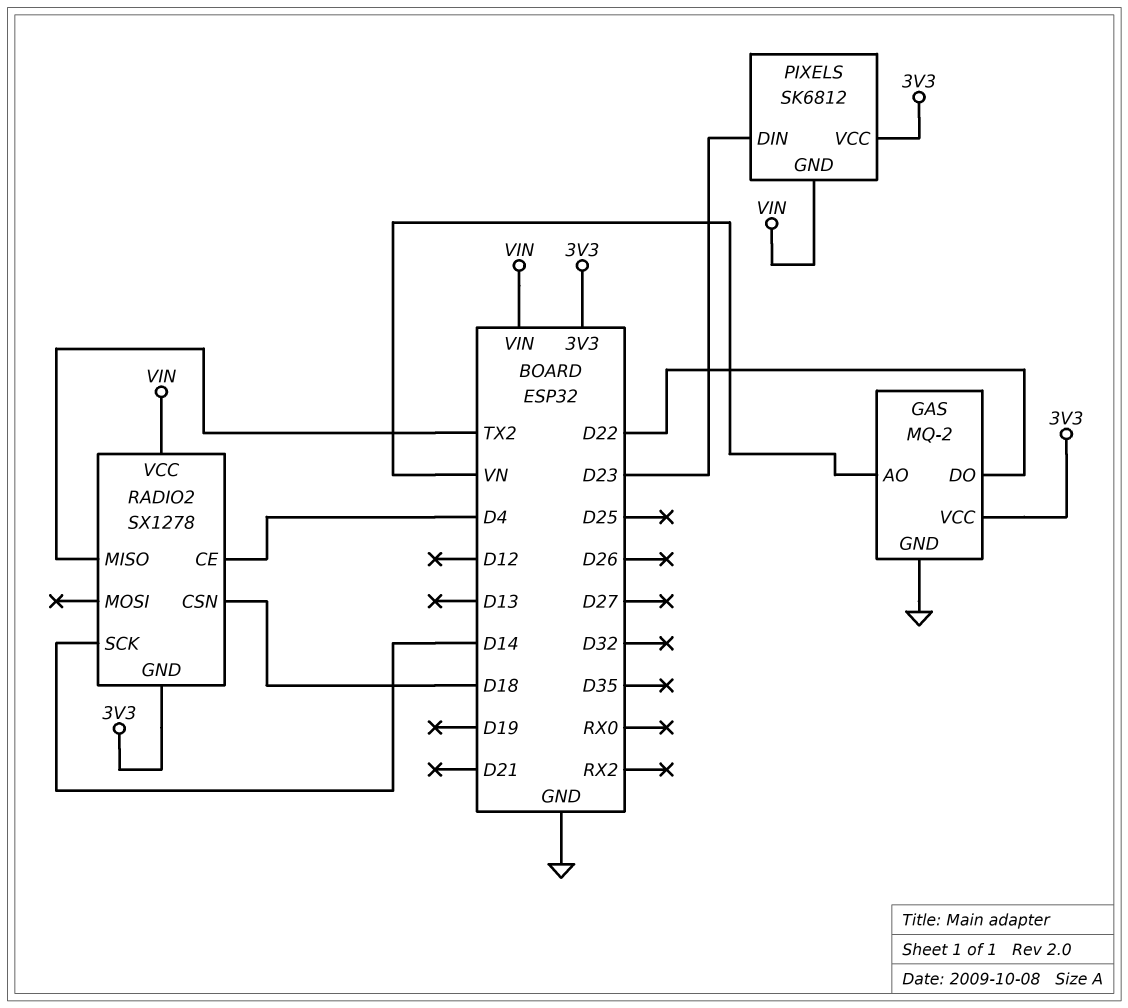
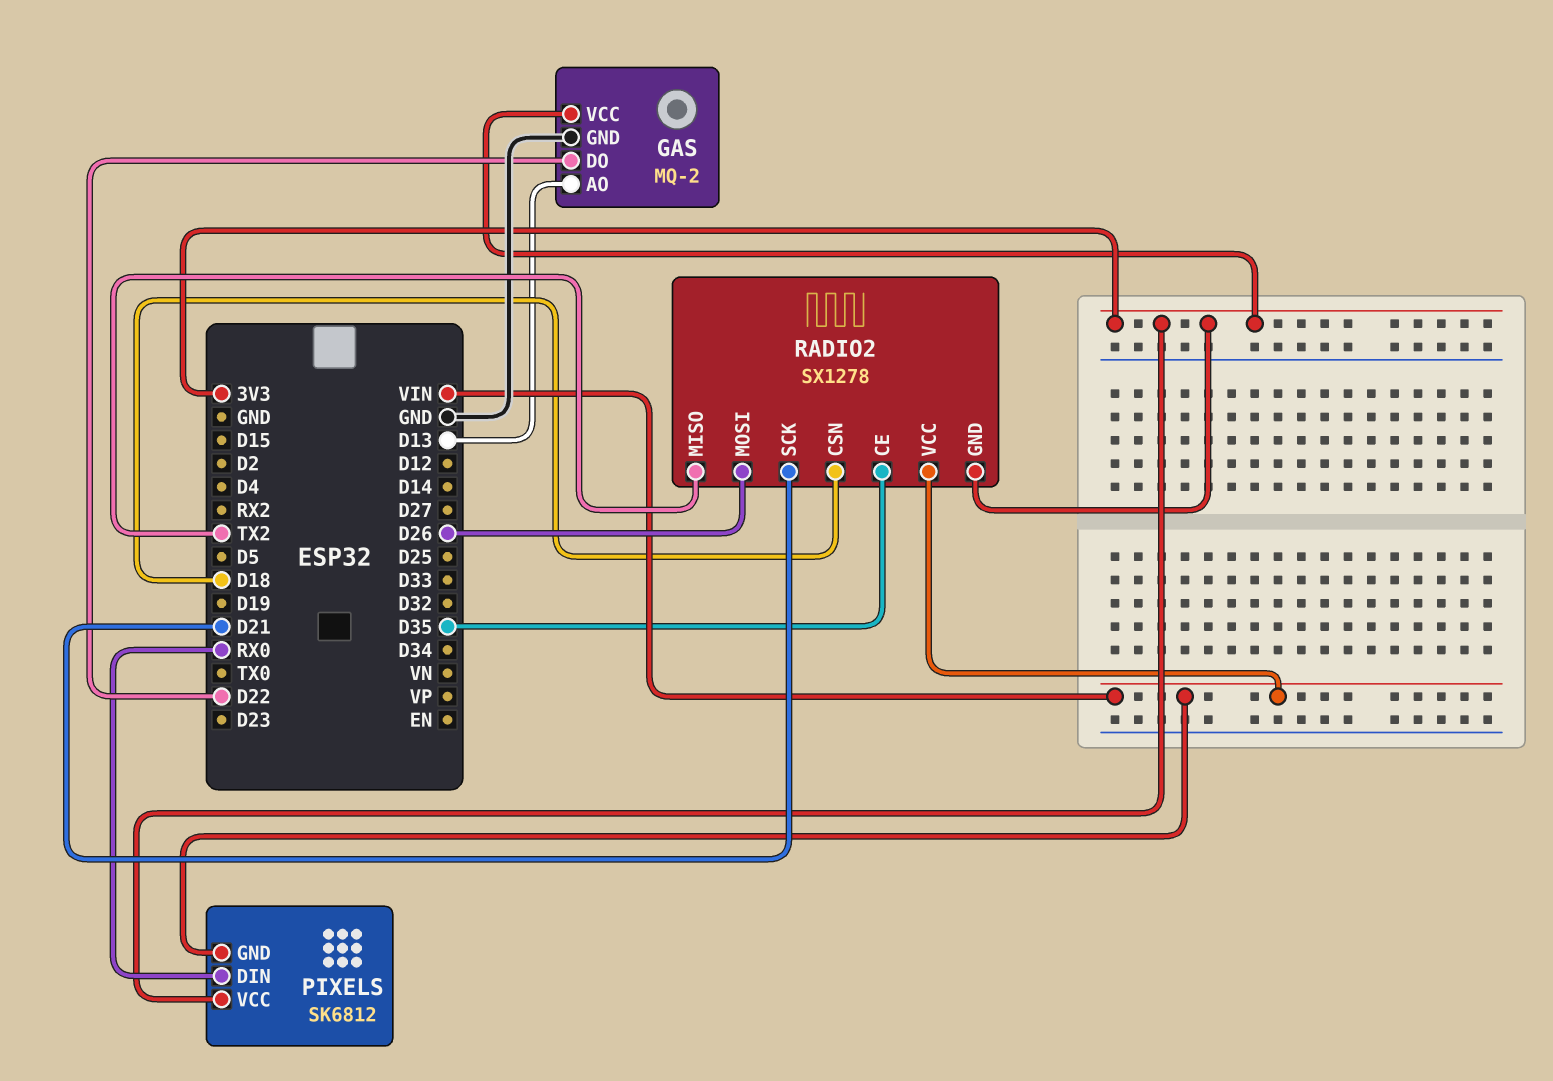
GAS pin AO: VN -> D13
PIXELS pin DIN: D23 -> RX0
RADIO2 pin CE: D4 -> D35
RADIO2 pin MOSI: none -> D26
RADIO2 pin SCK: D14 -> D21

